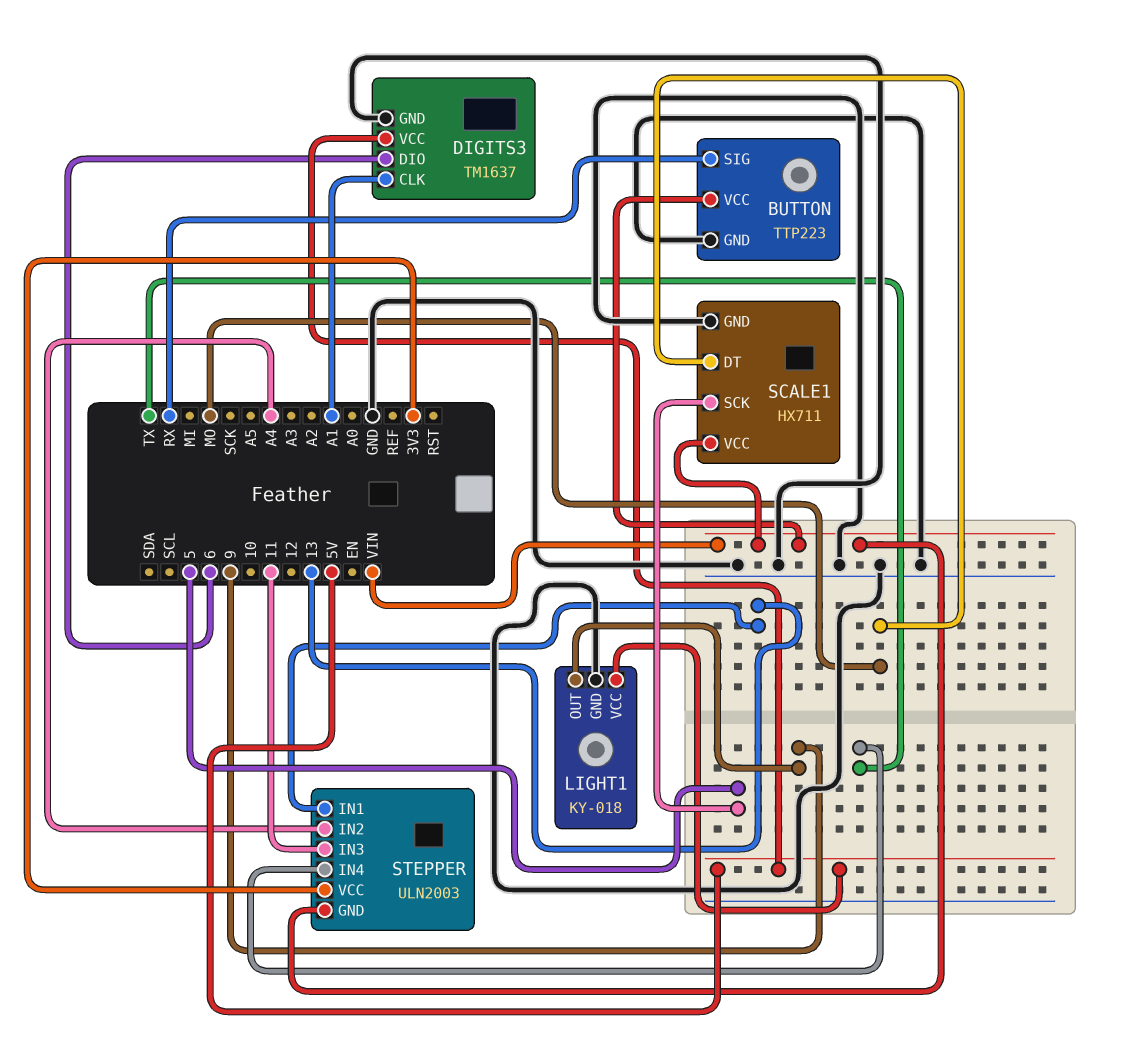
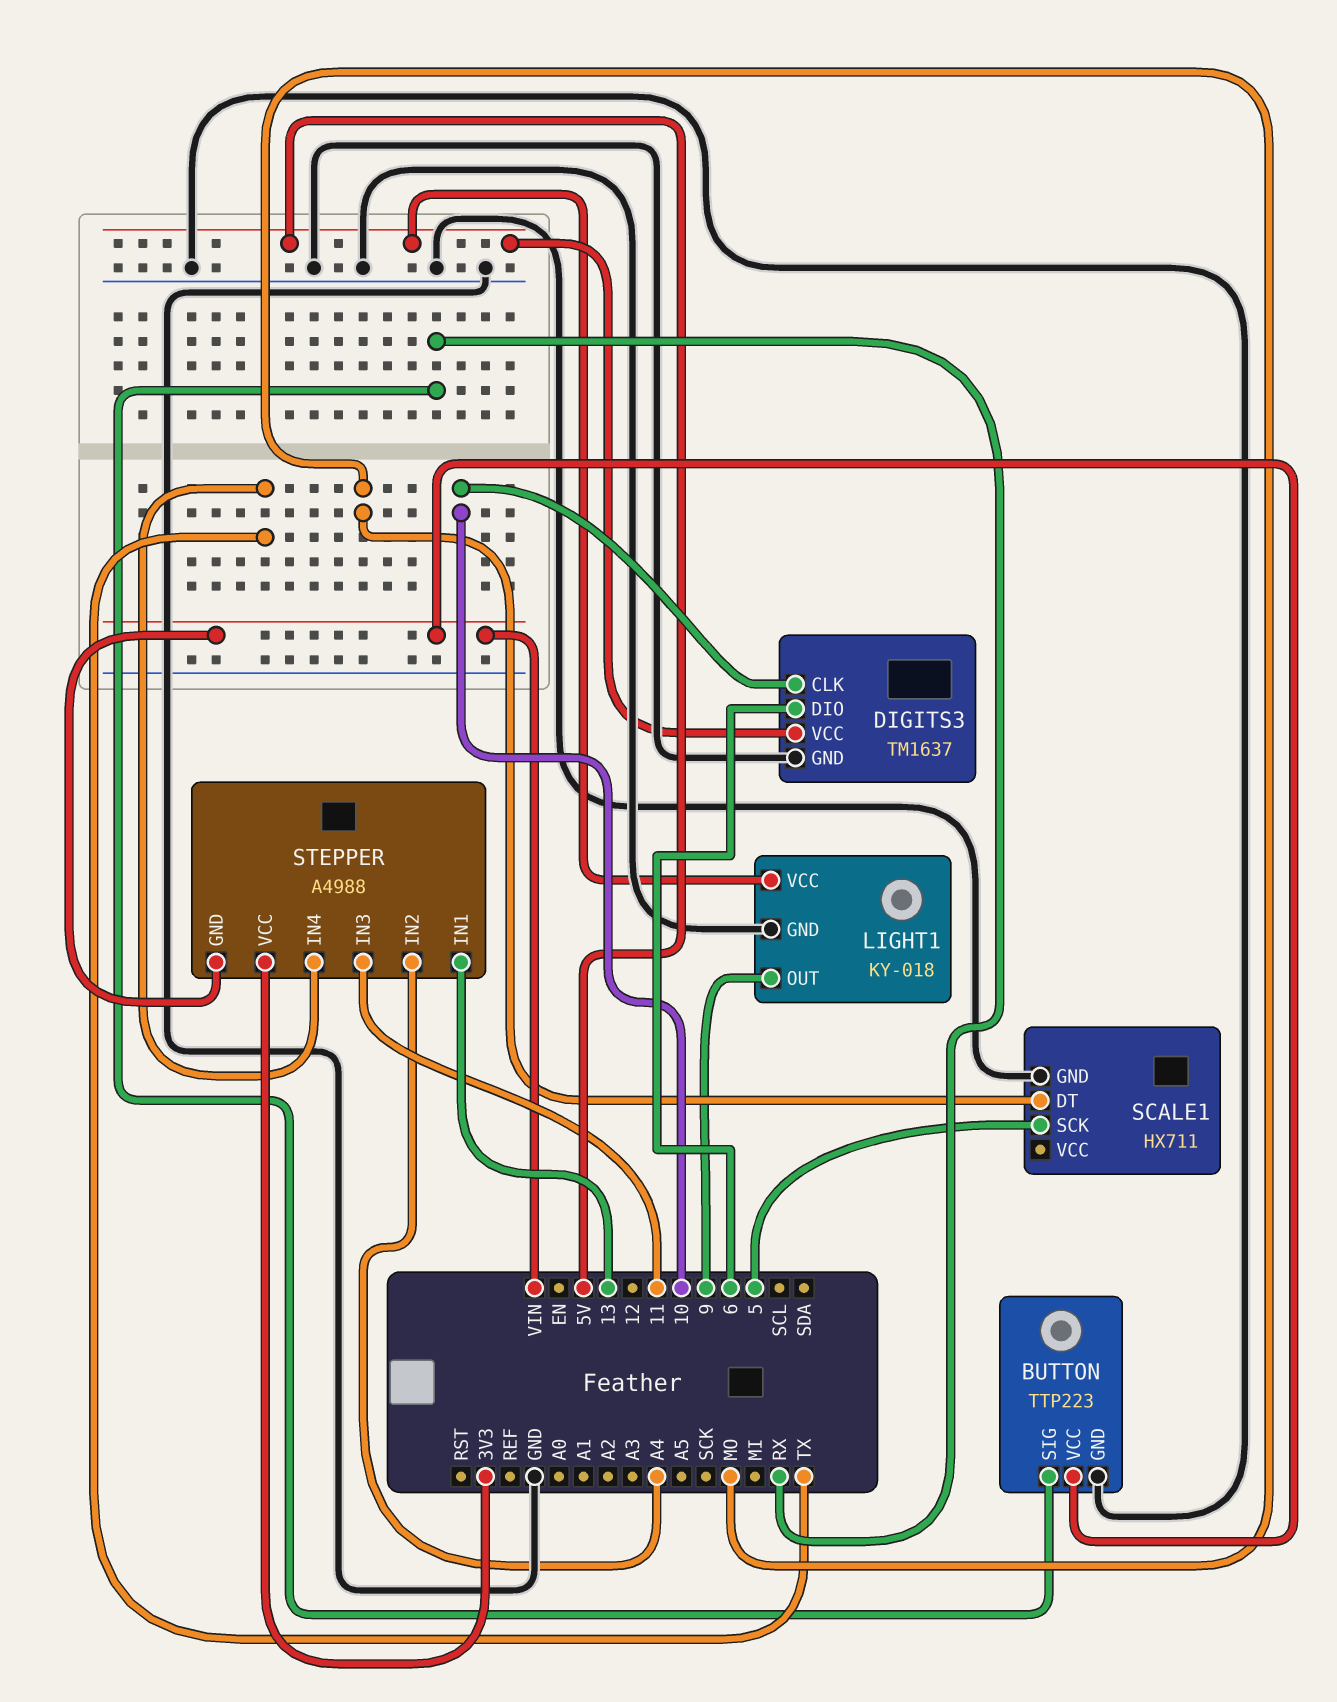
DIGITS3 pin CLK: A1 -> 10
SCALE1 pin VCC: VIN -> none
STEPPER: ULN2003 -> A4988

